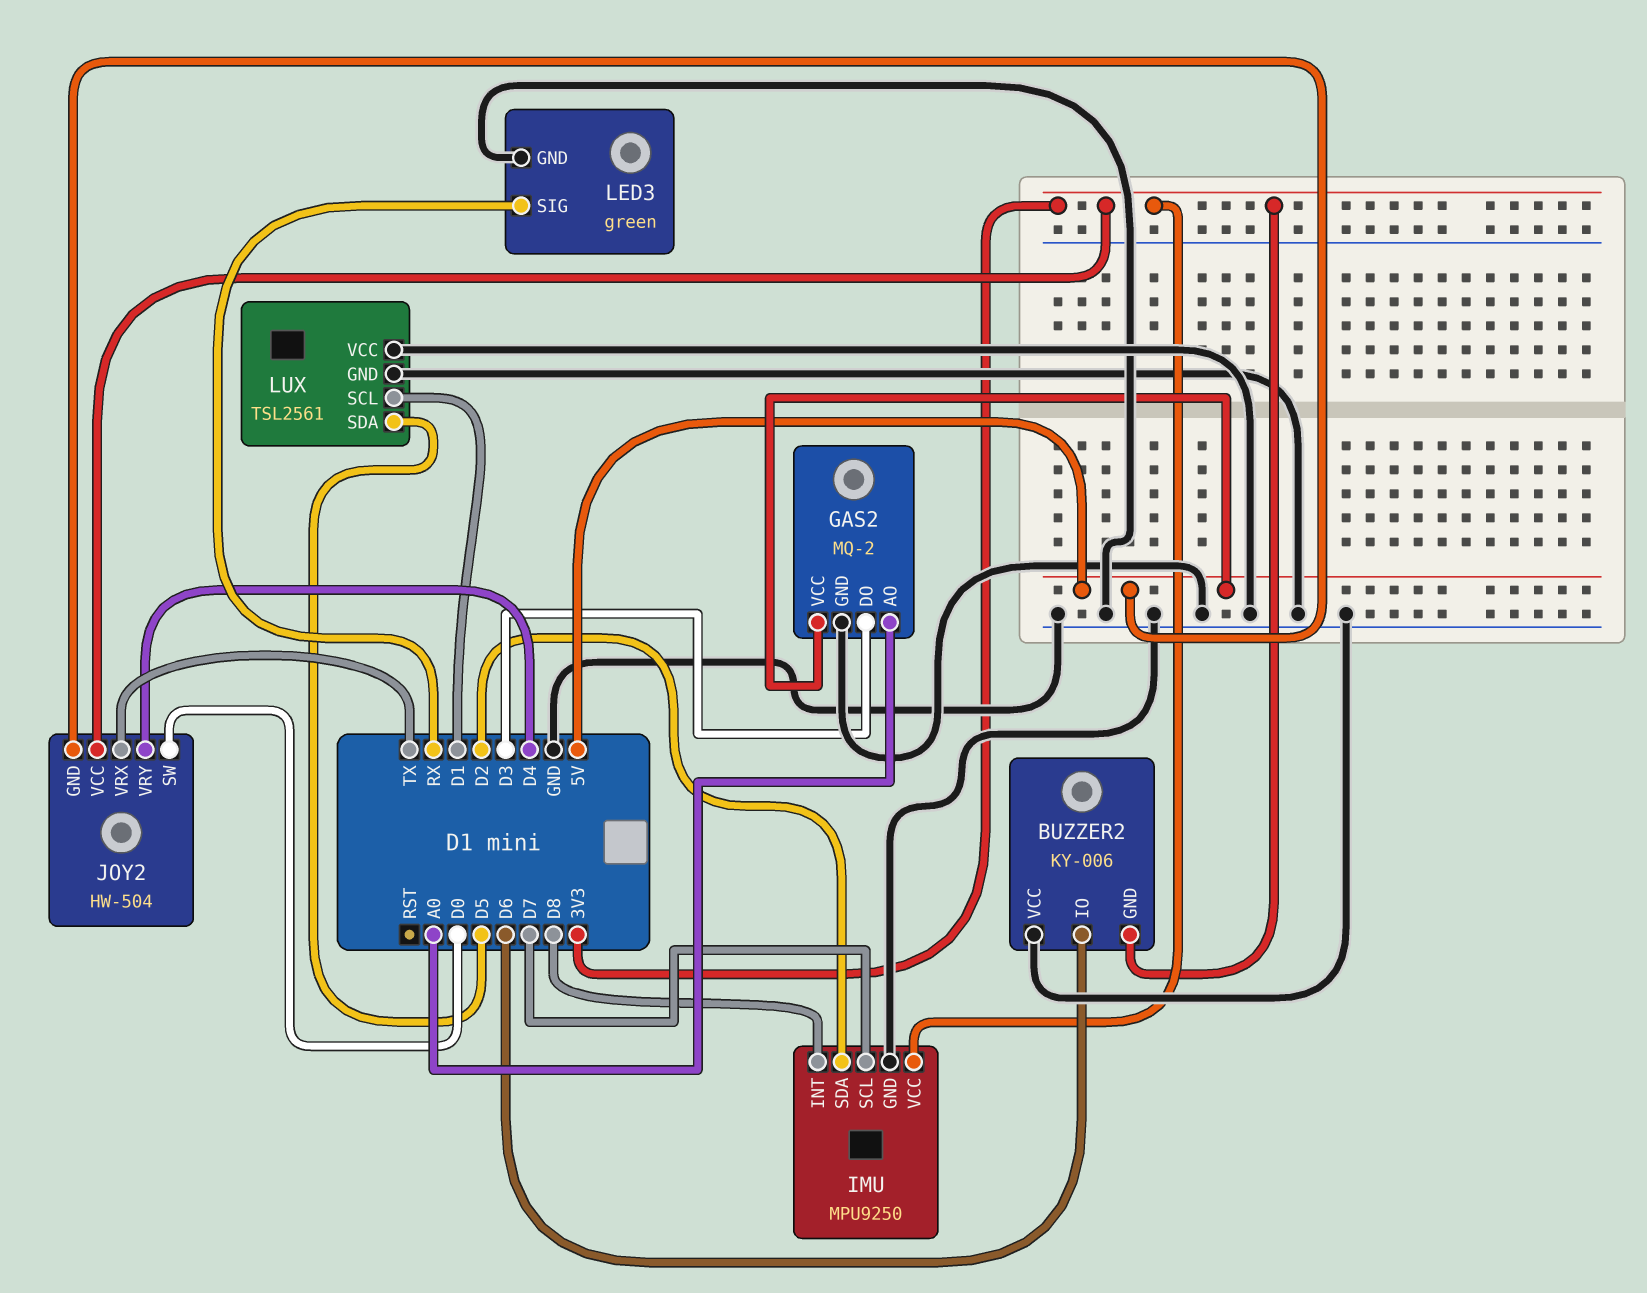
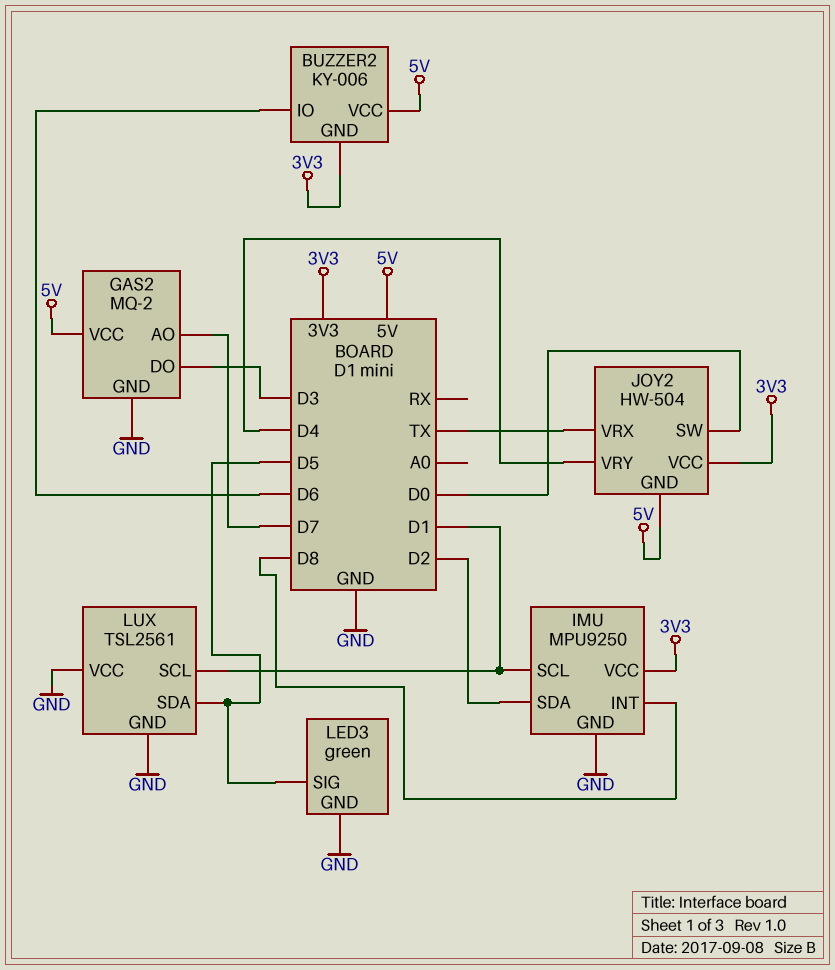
BUZZER2 pin VCC: GND -> 5V
GAS2 pin AO: A0 -> D7
IMU pin SCL: D7 -> D1
LED3 pin SIG: RX -> D5

